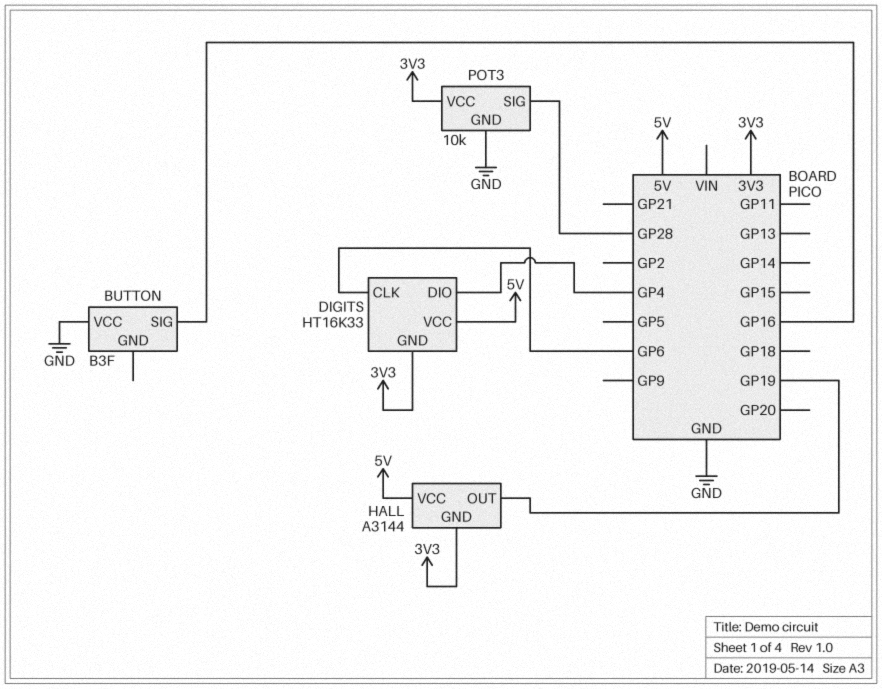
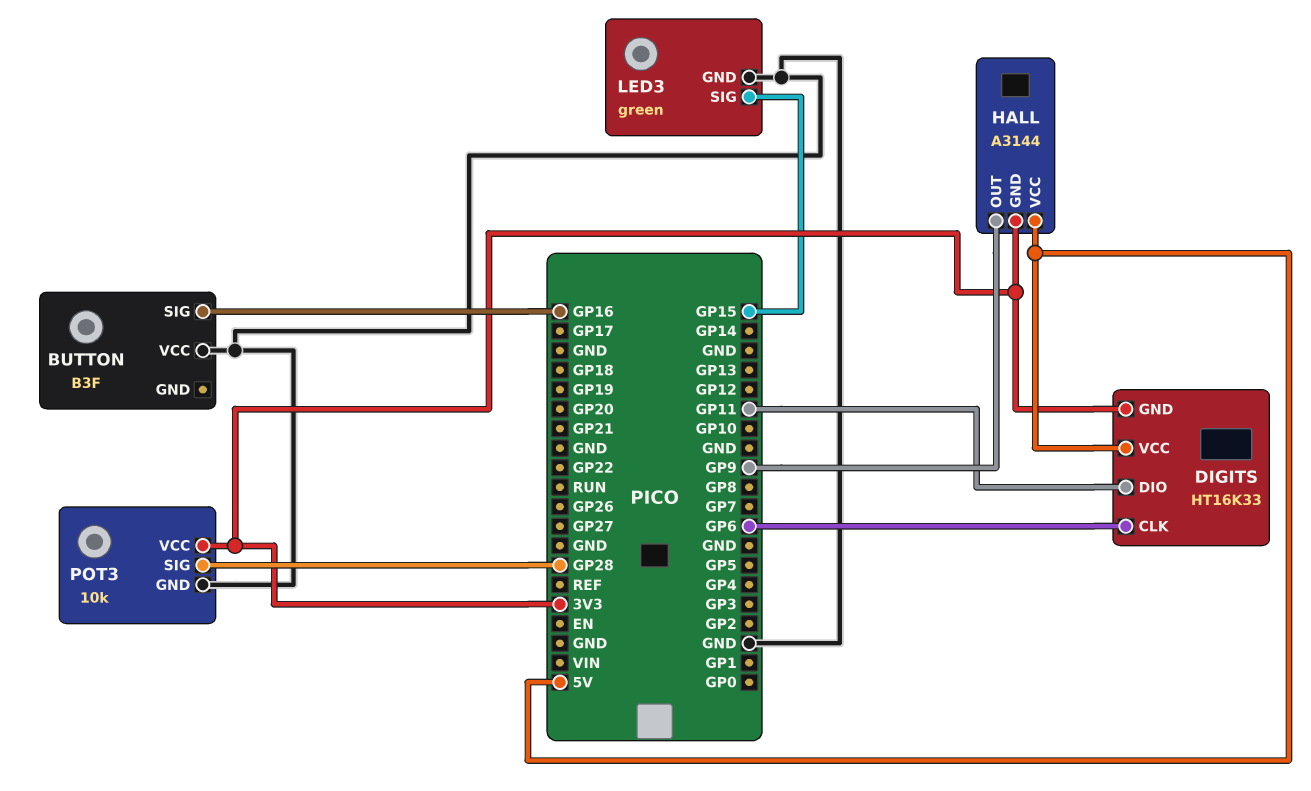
DIGITS pin DIO: GP4 -> GP11
HALL pin OUT: GP19 -> GP9
LED3: none -> green
LED3 pin GND: none -> GND
LED3 pin SIG: none -> GP15

